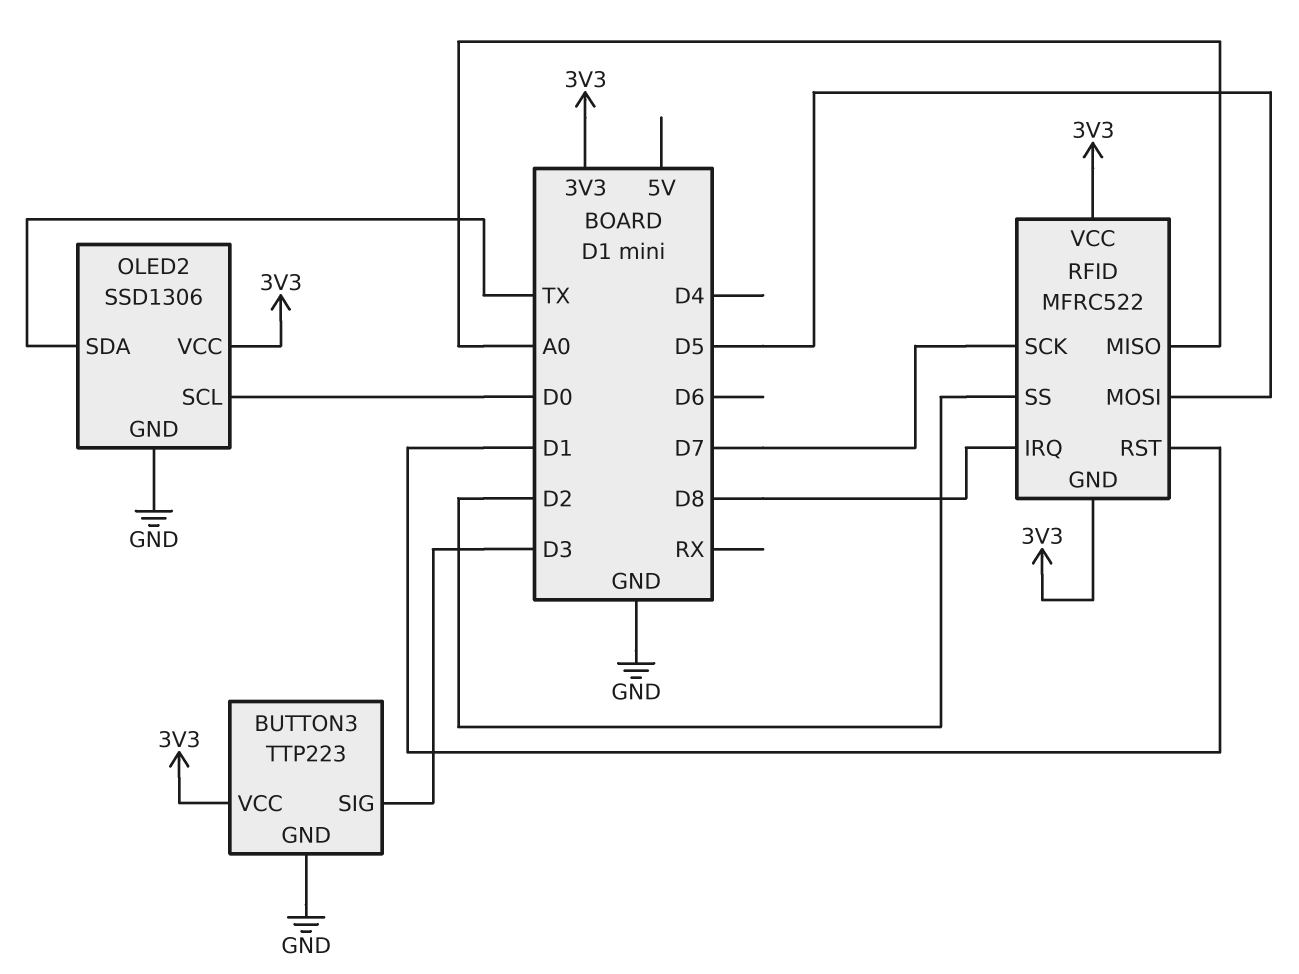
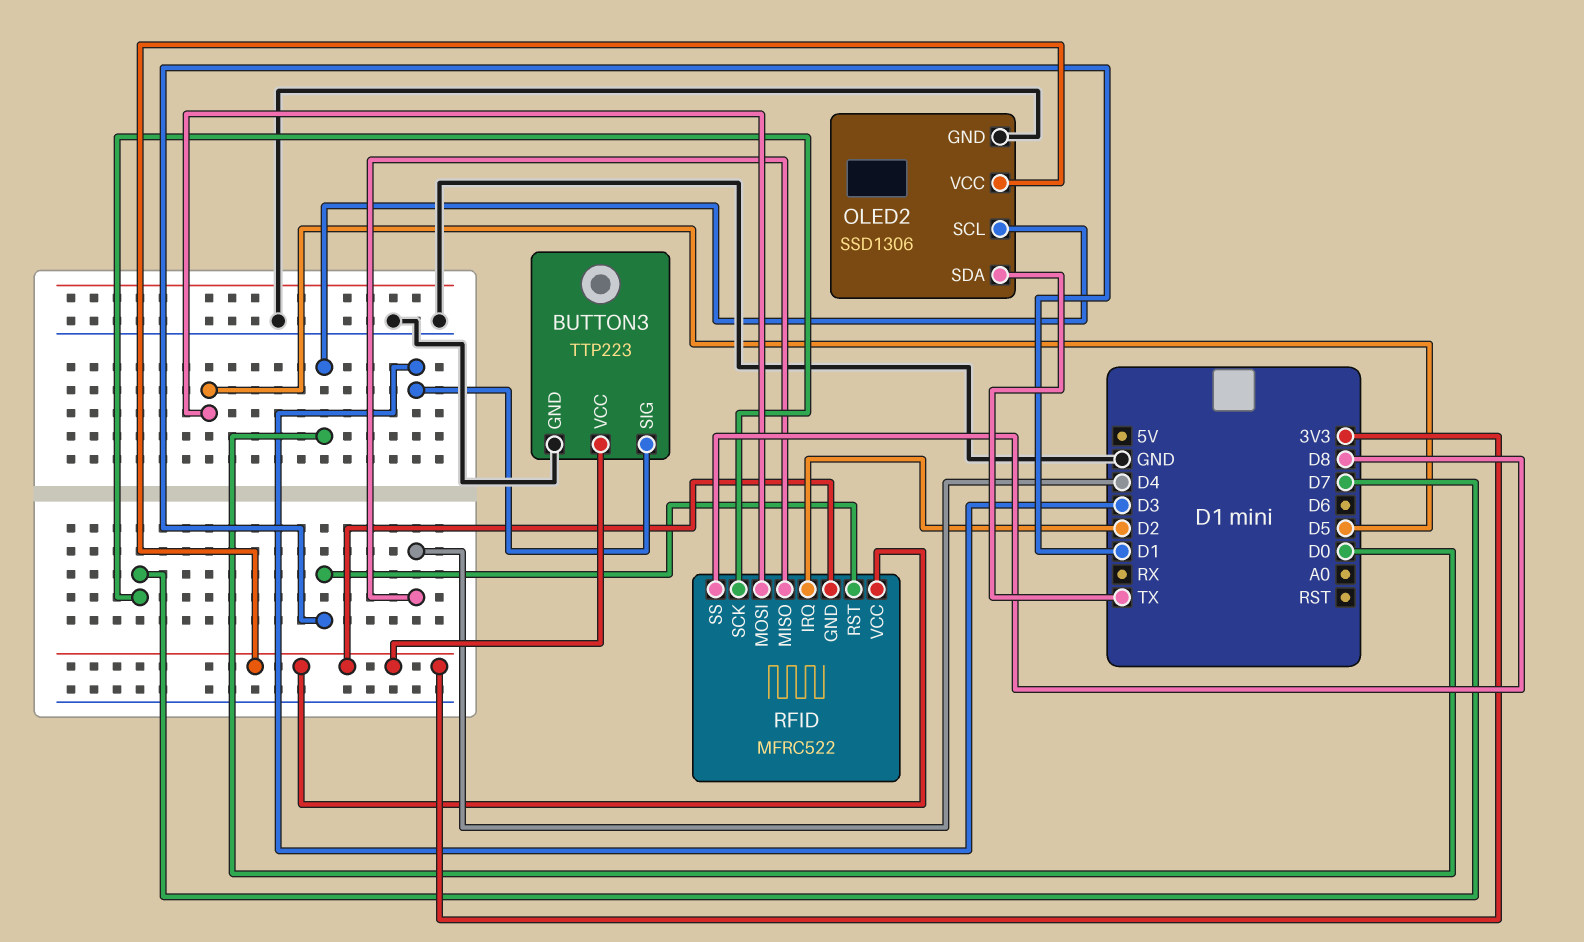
RFID pin IRQ: D8 -> D2
RFID pin MISO: A0 -> D4
RFID pin SS: D2 -> D8

